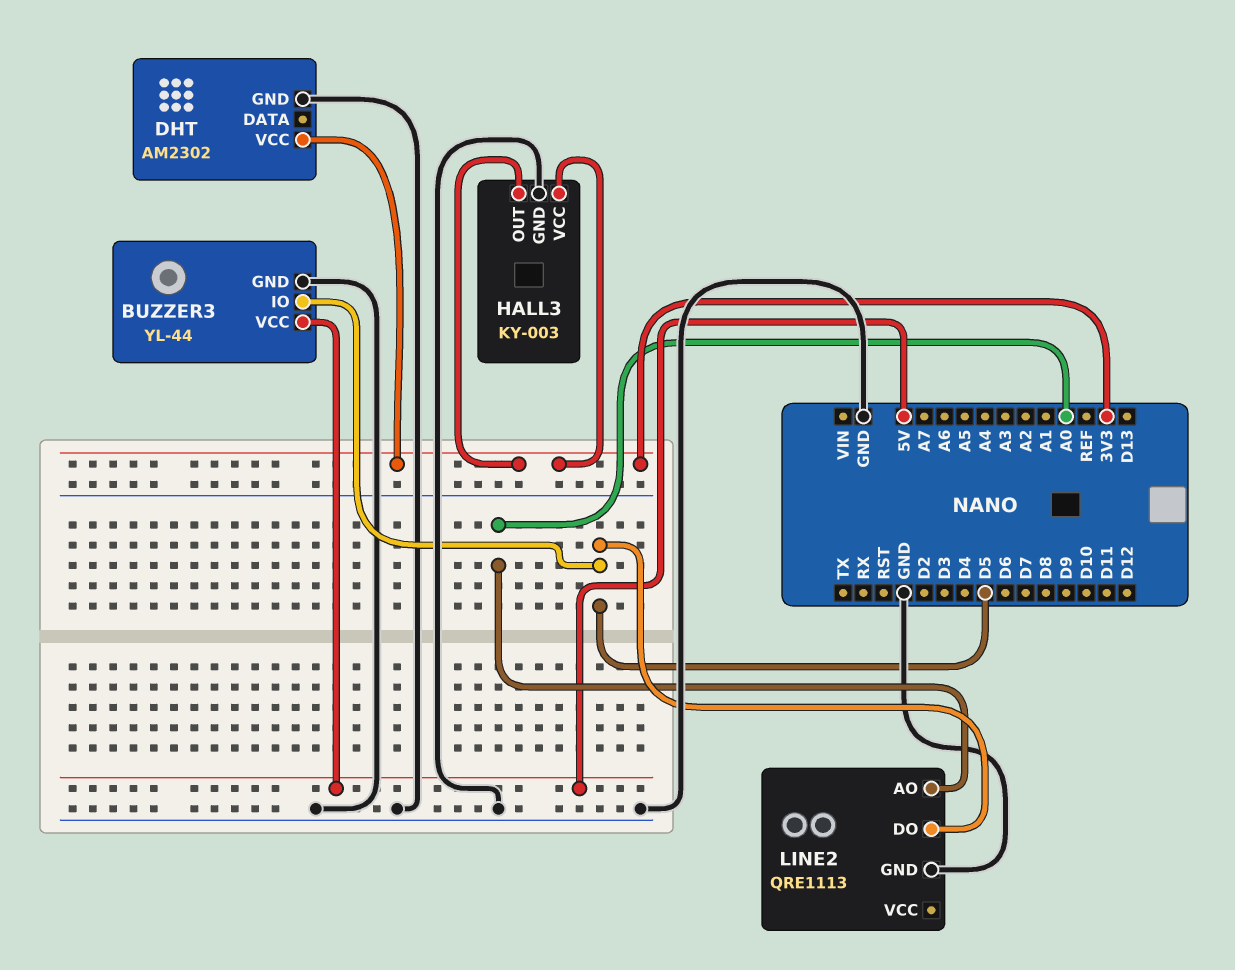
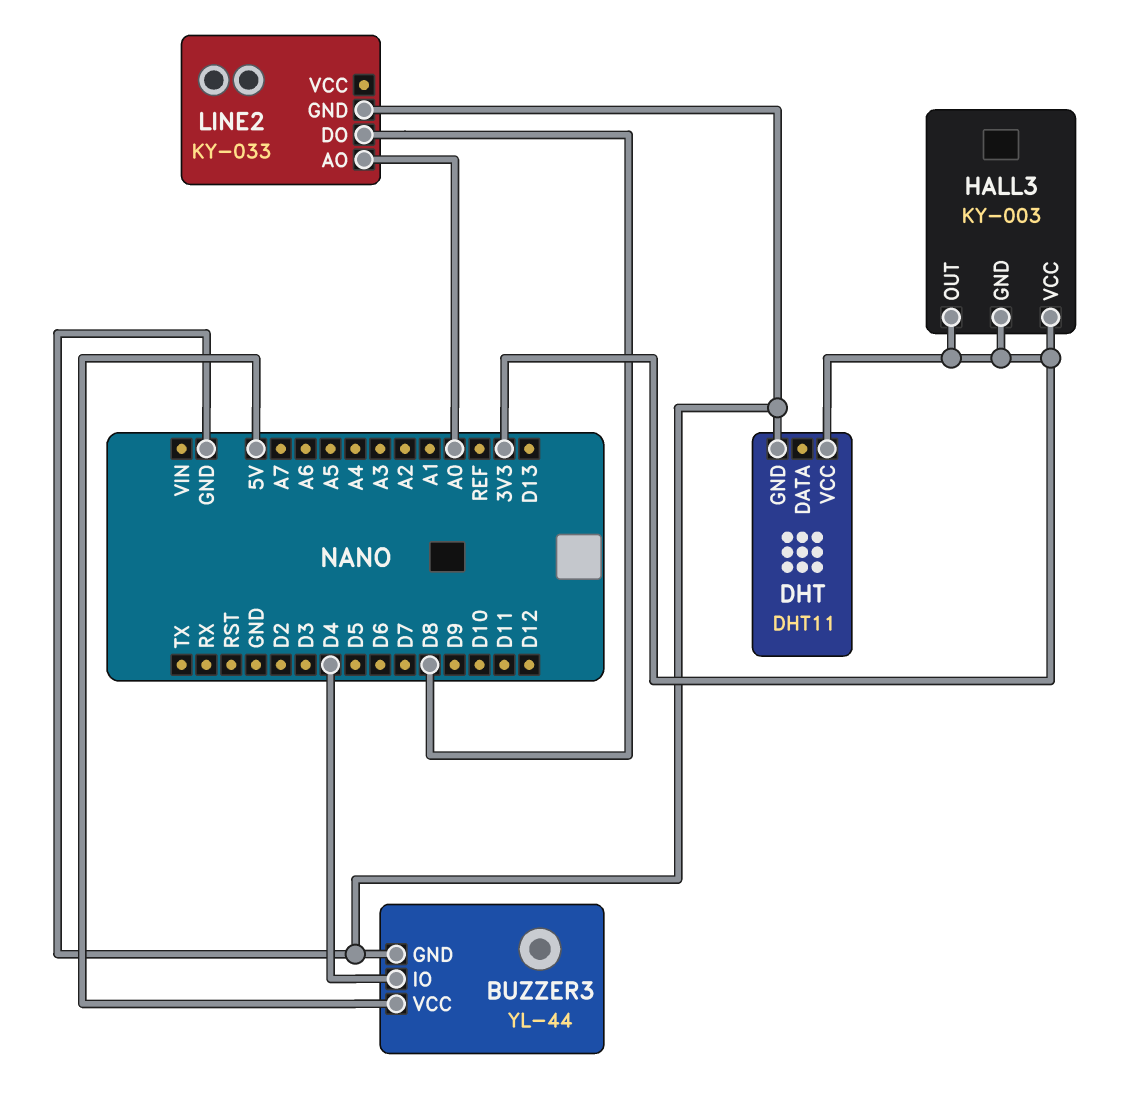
BUZZER3 pin IO: D5 -> D4
DHT: AM2302 -> DHT11
HALL3 pin GND: GND -> 3V3
LINE2: QRE1113 -> KY-033
LINE2 pin DO: D5 -> D8

